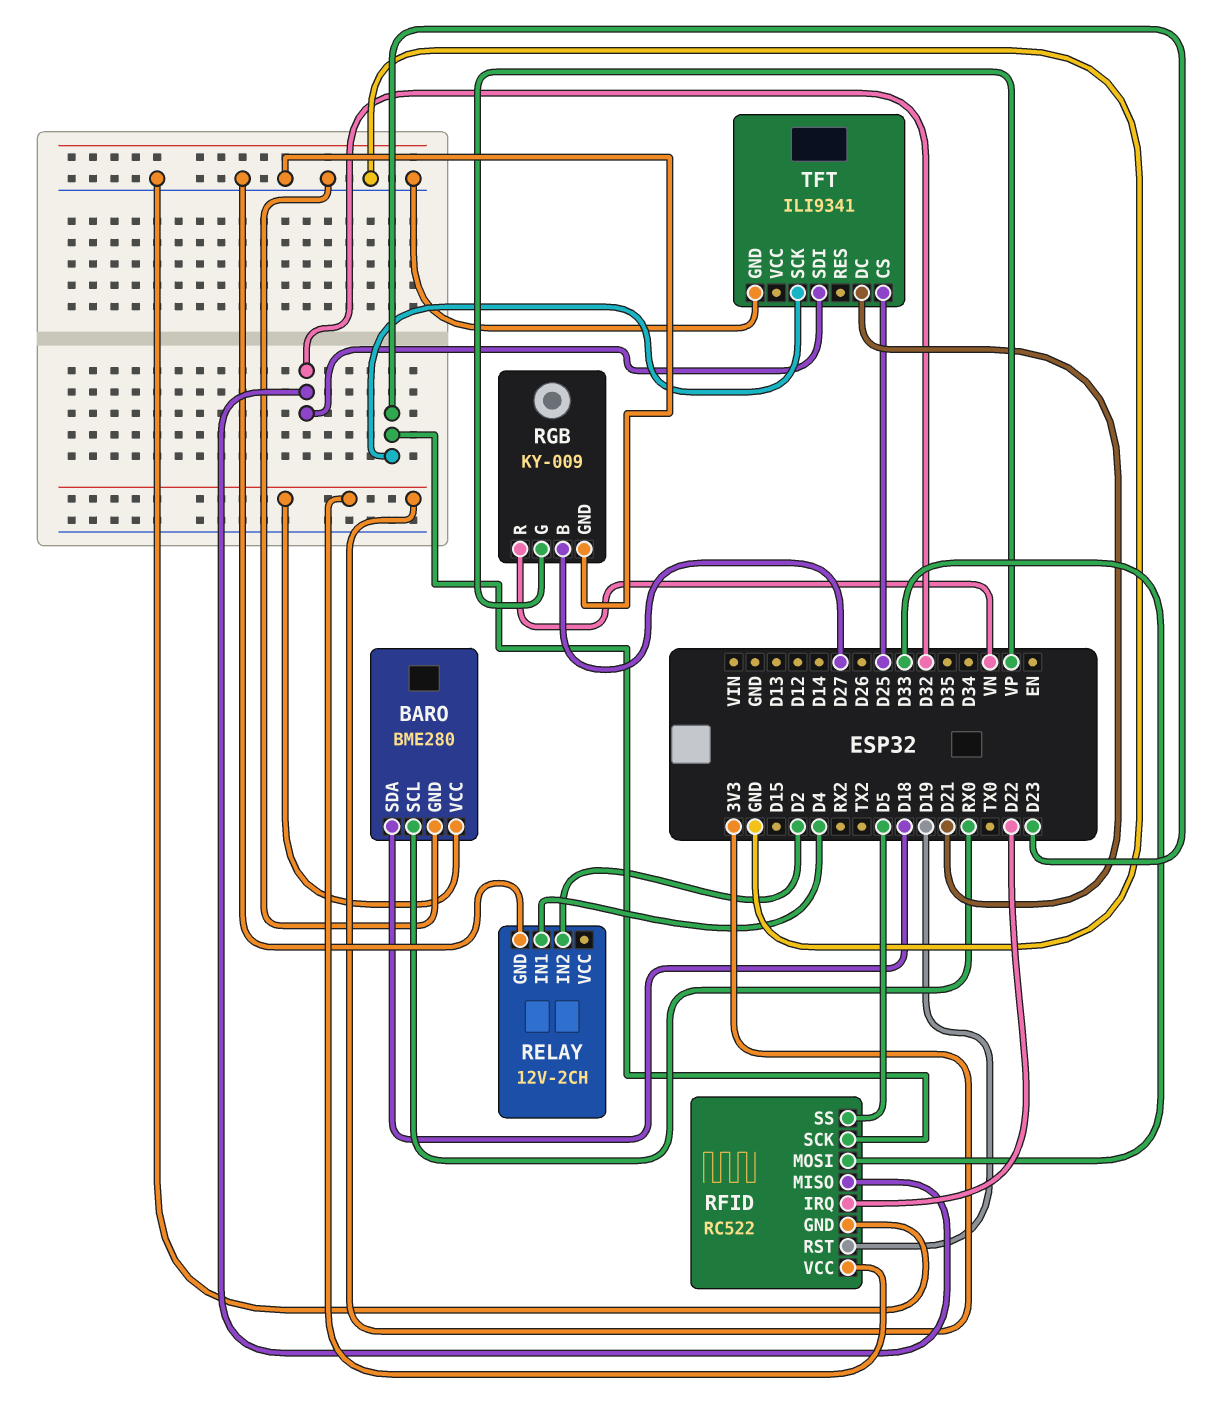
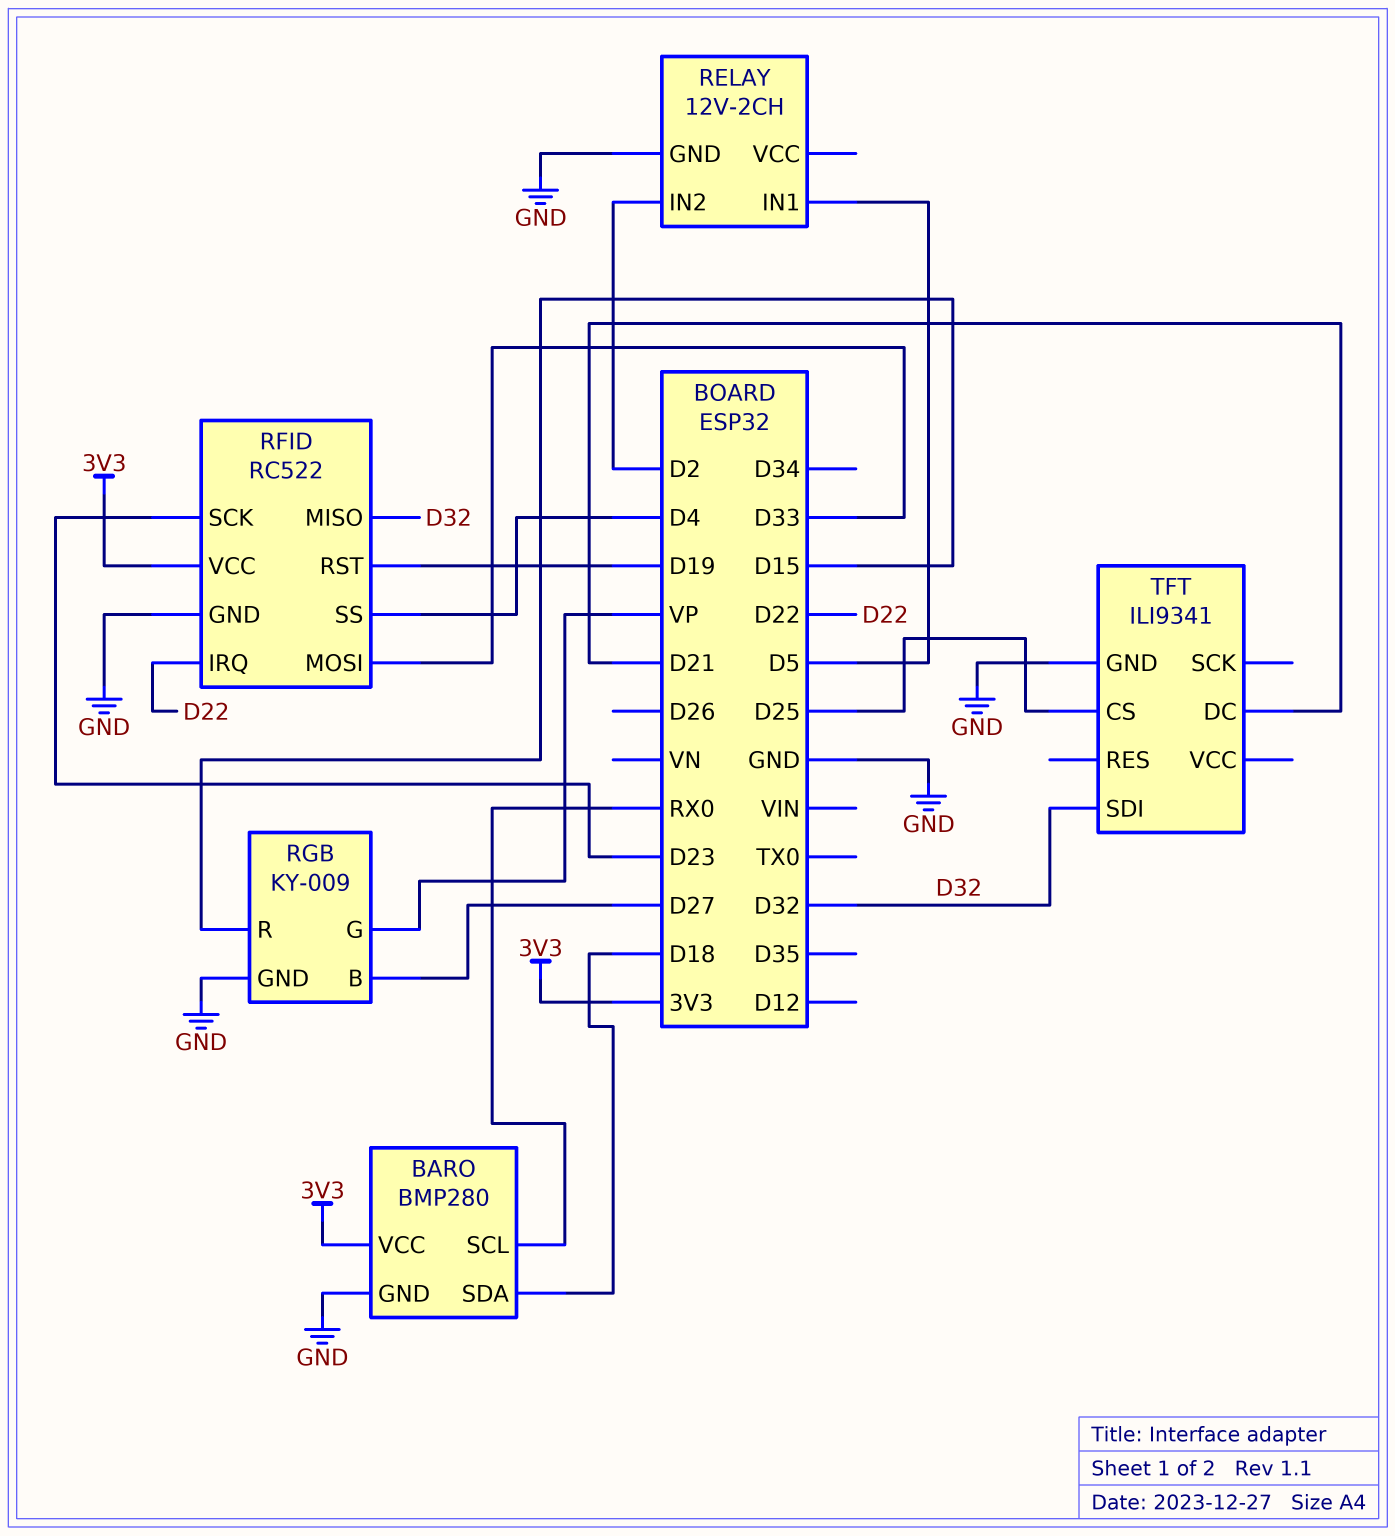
BARO: BME280 -> BMP280
RELAY pin IN1: D4 -> D5
RFID pin SS: D5 -> D4
RGB pin R: VN -> D15
TFT pin SCK: D23 -> none

